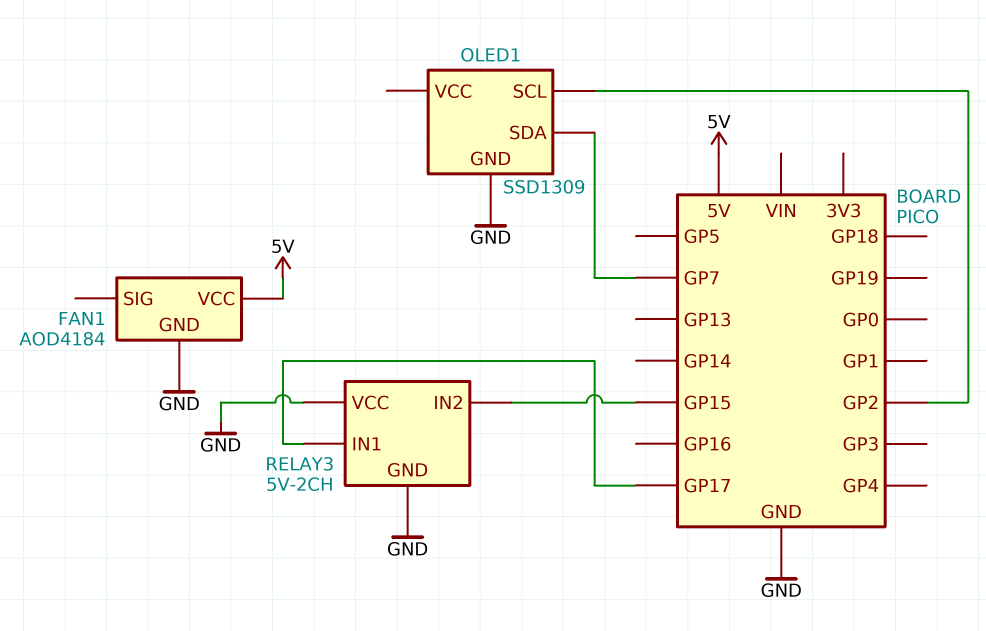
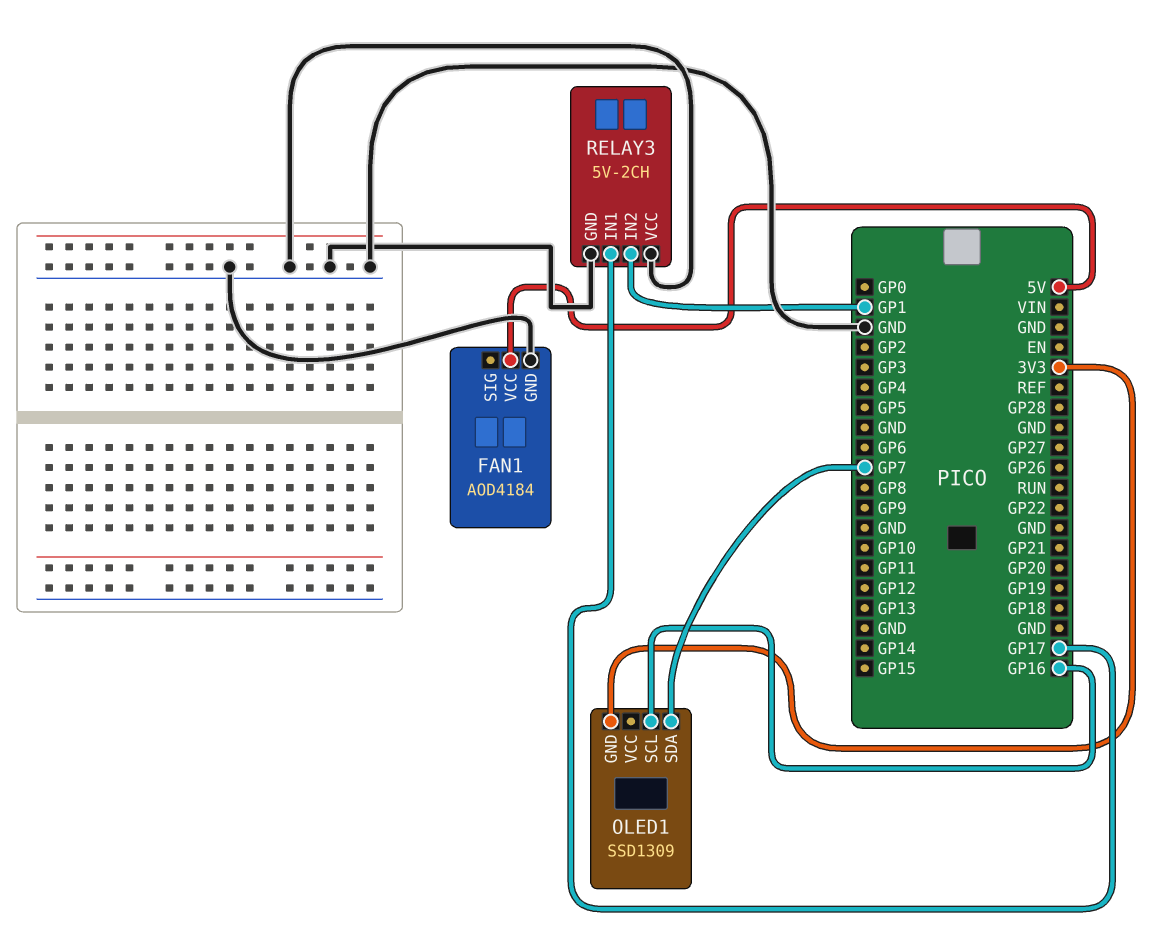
OLED1 pin GND: GND -> 3V3
OLED1 pin SCL: GP2 -> GP16
RELAY3 pin IN2: GP15 -> GP1

